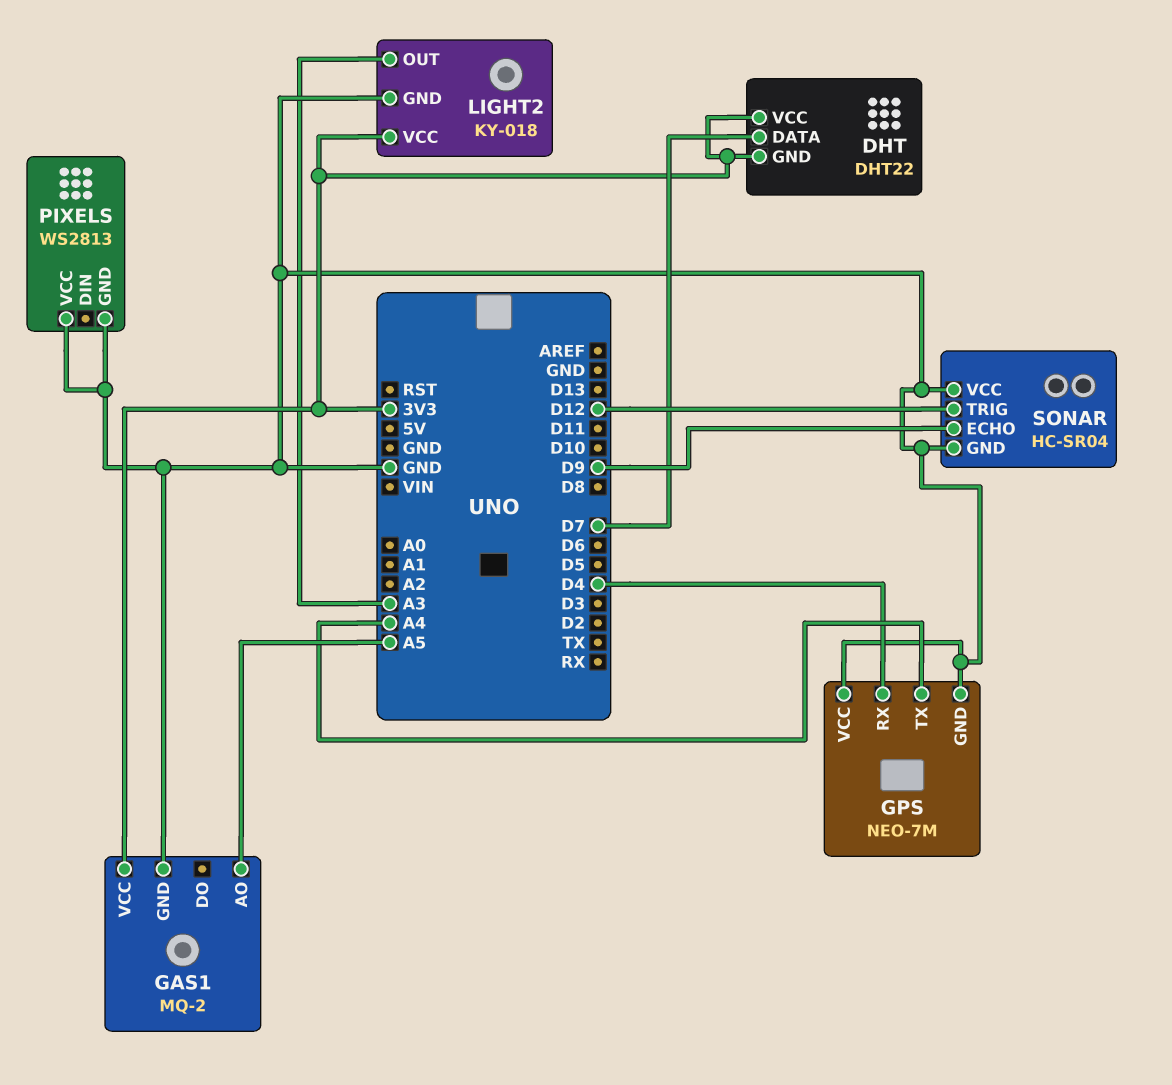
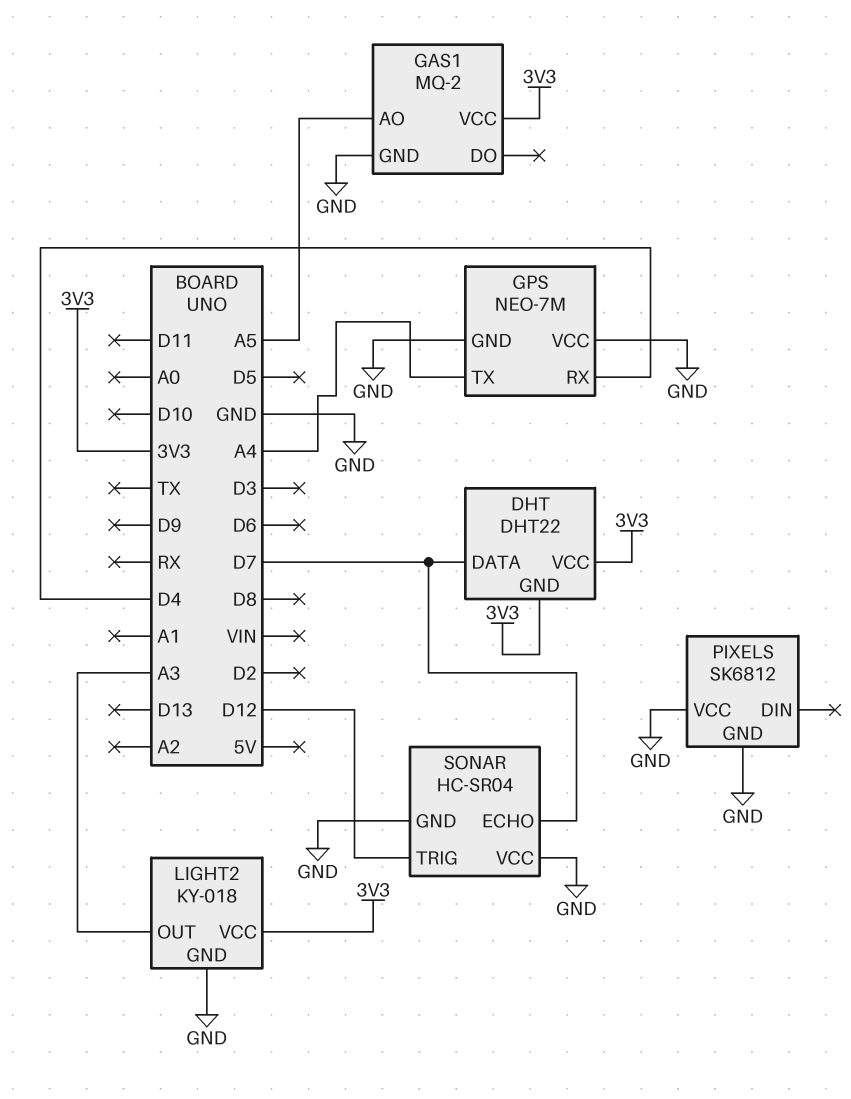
PIXELS: WS2813 -> SK6812
SONAR pin ECHO: D9 -> D7

